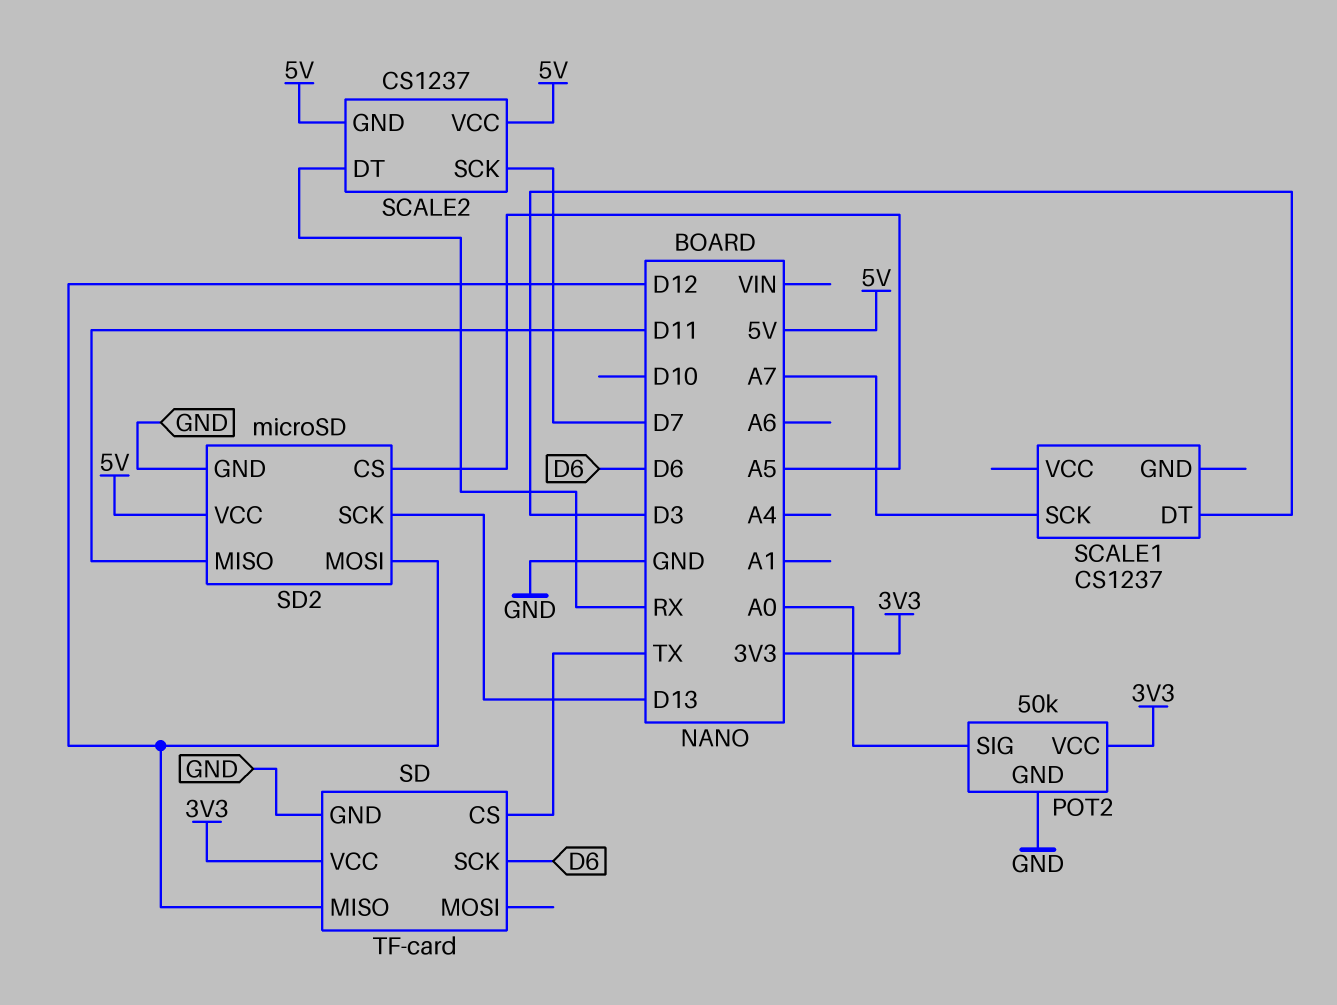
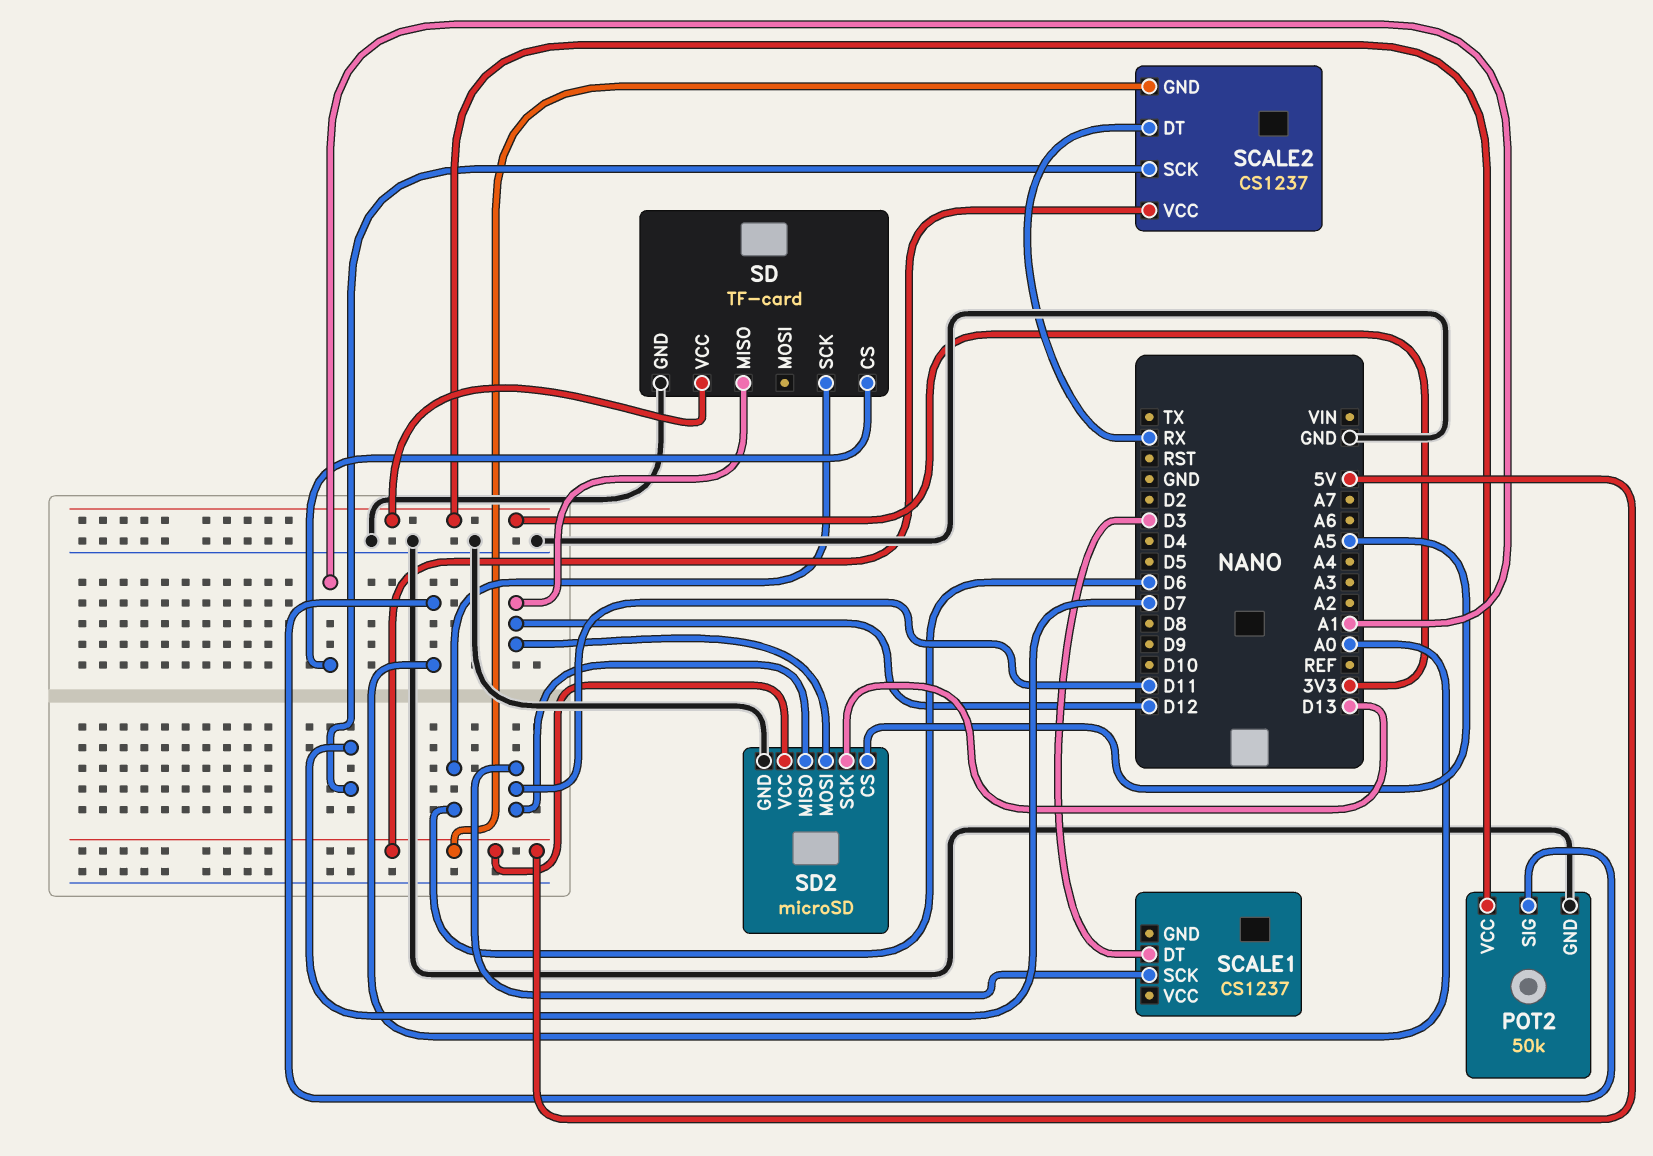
SCALE1 pin SCK: A7 -> D11
SD pin CS: TX -> A1

